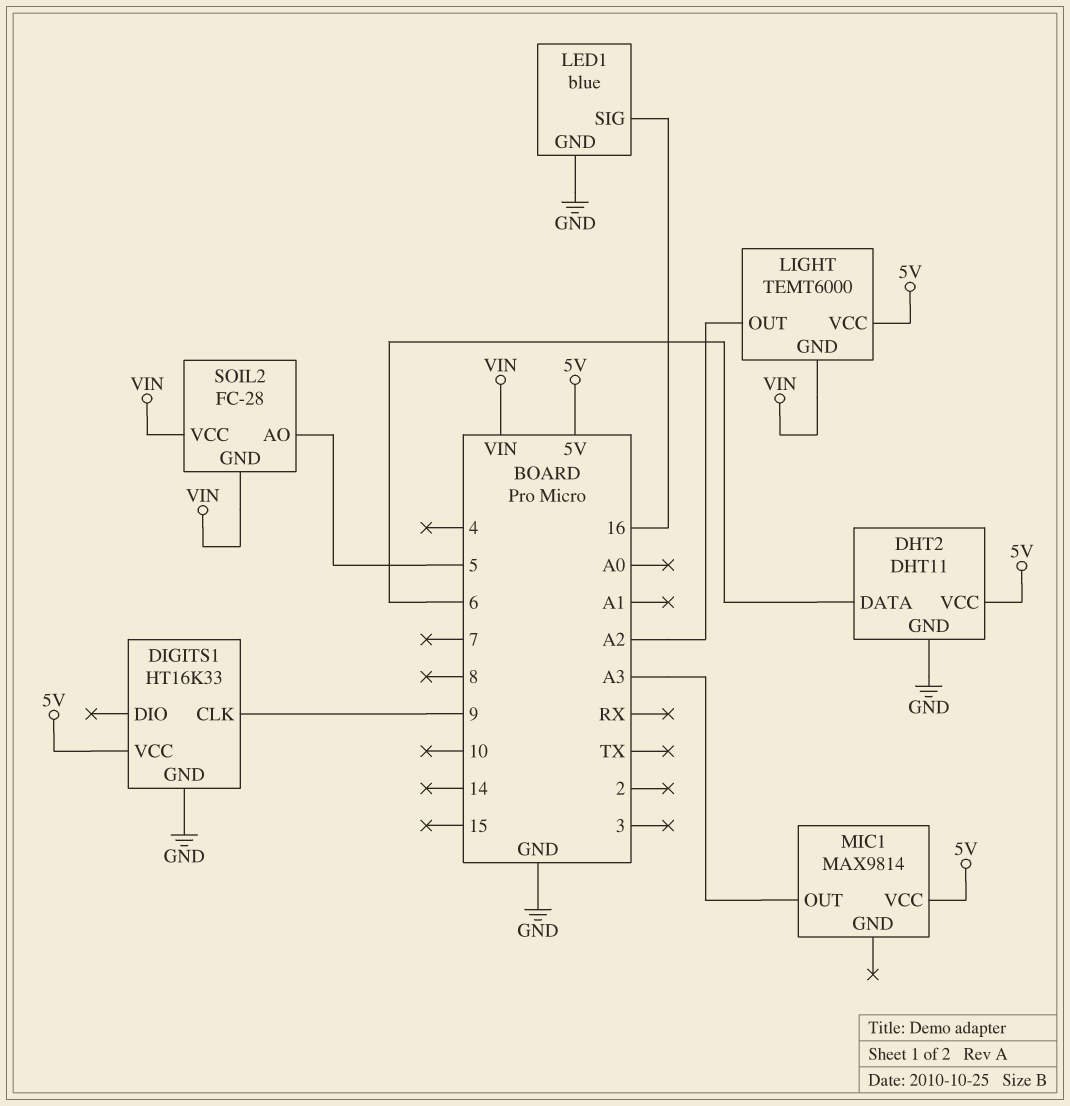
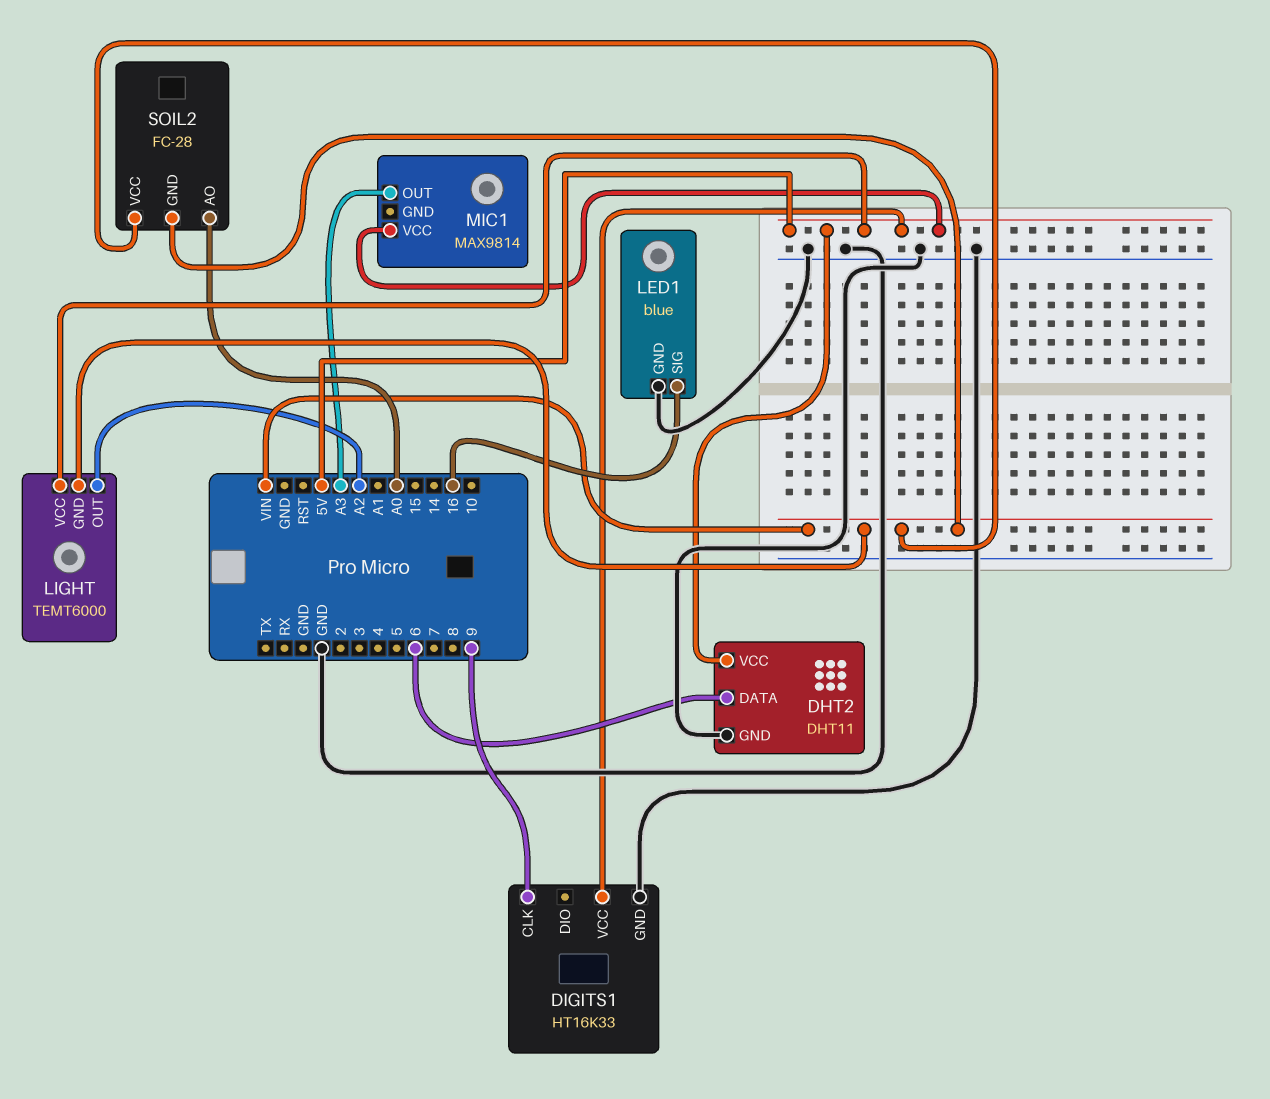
SOIL2 pin AO: 5 -> A0

